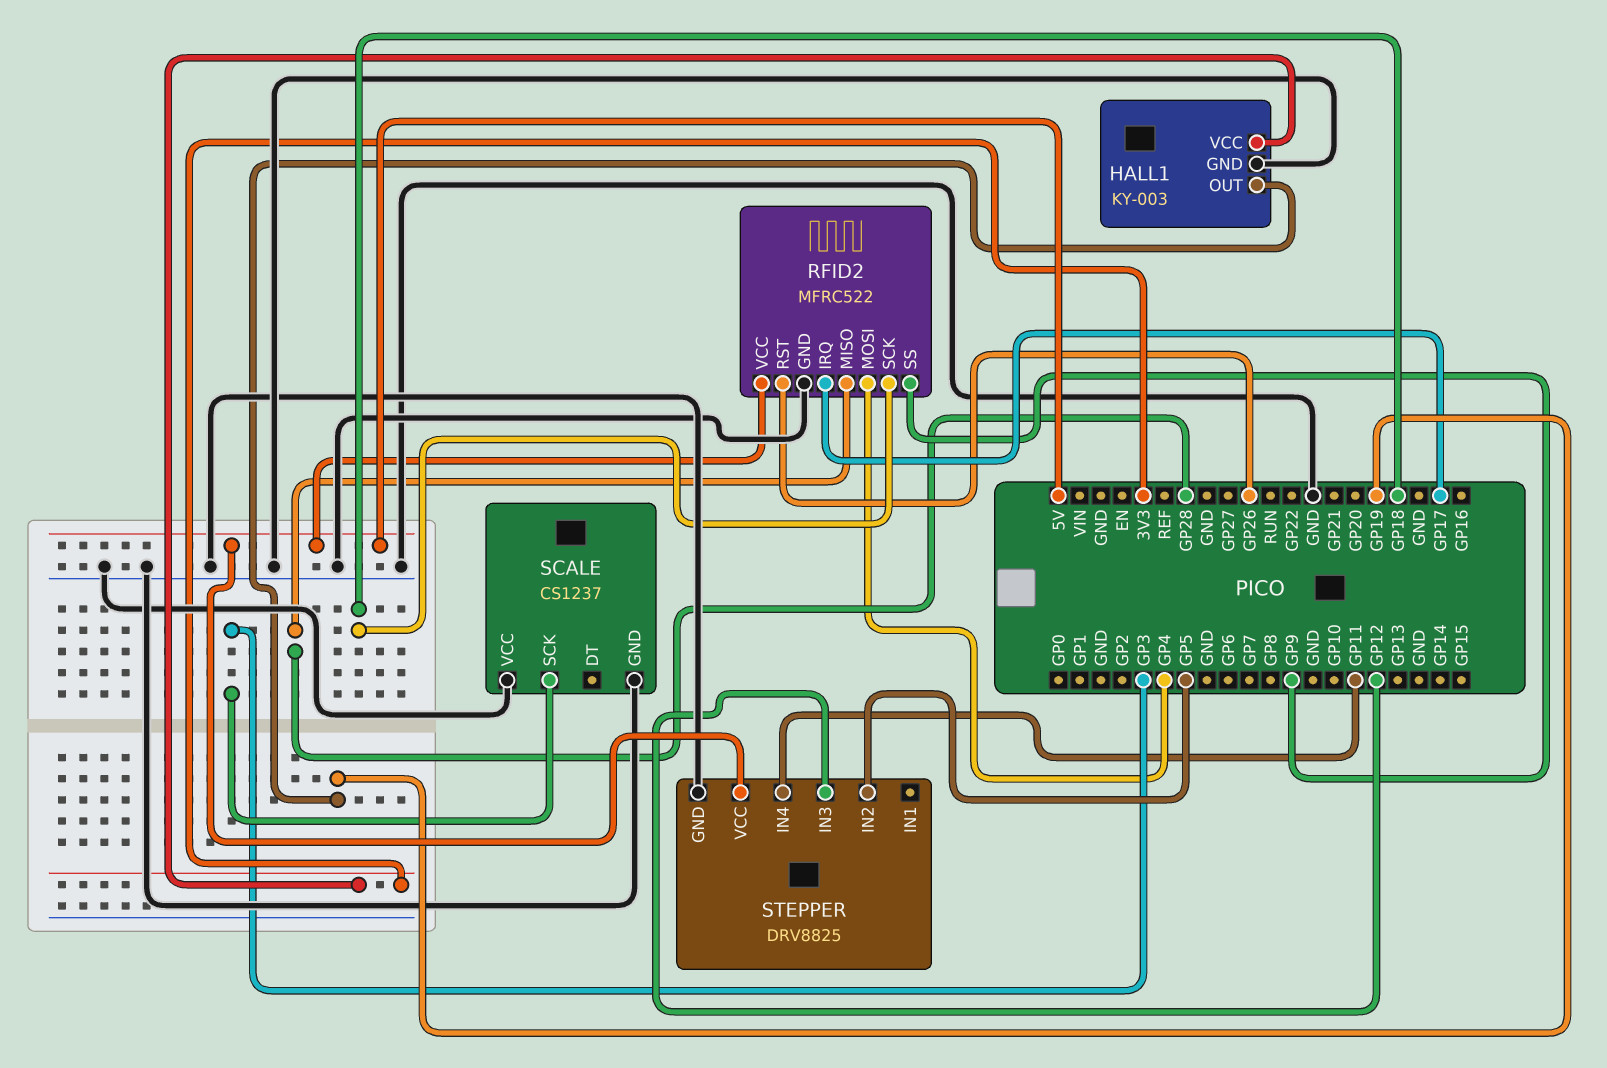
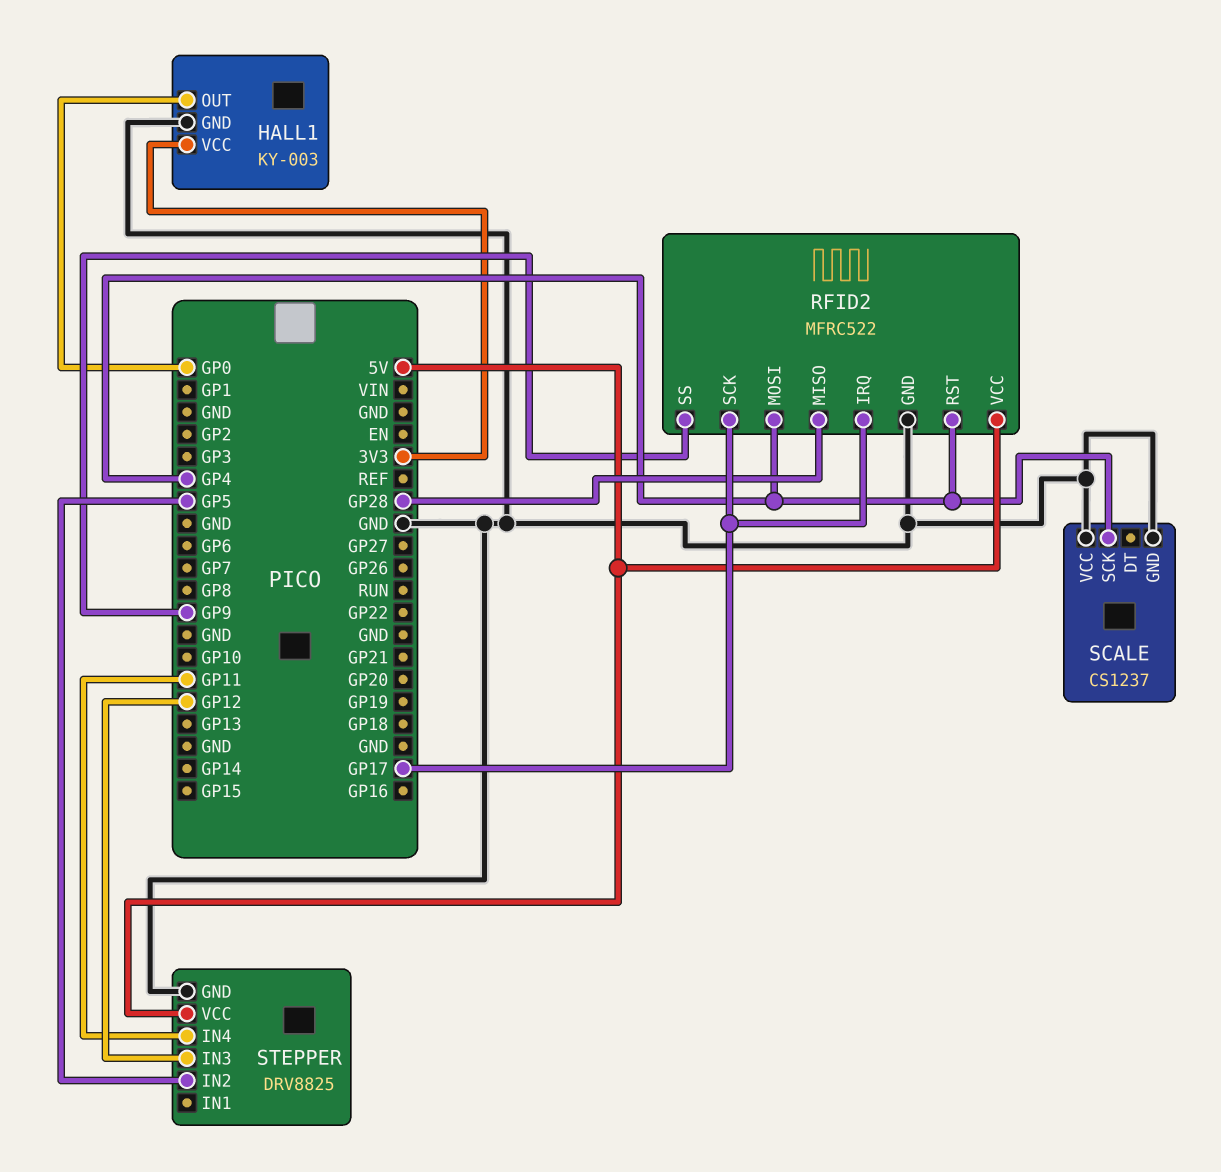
HALL1 pin OUT: GP19 -> GP0
RFID2 pin RST: GP26 -> GP4
RFID2 pin SCK: GP18 -> GP17
SCALE pin SCK: GP3 -> GP4

